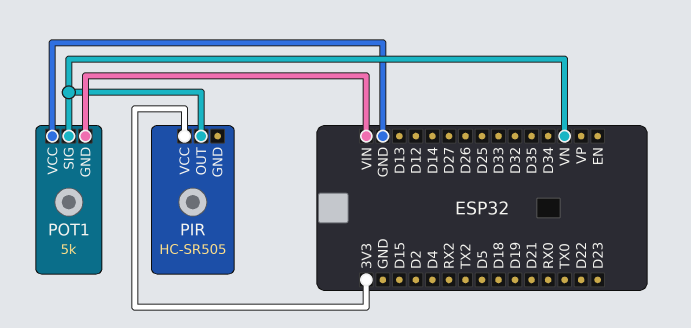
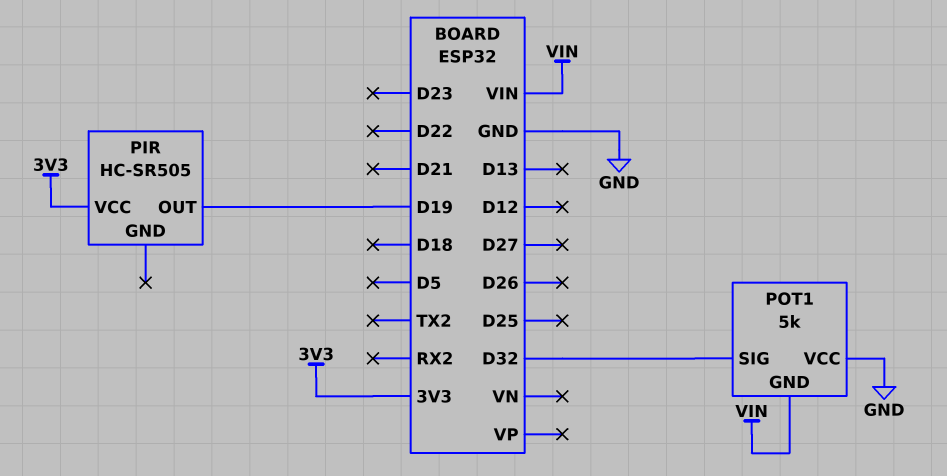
PIR pin OUT: VN -> D19
POT1 pin SIG: VN -> D32

